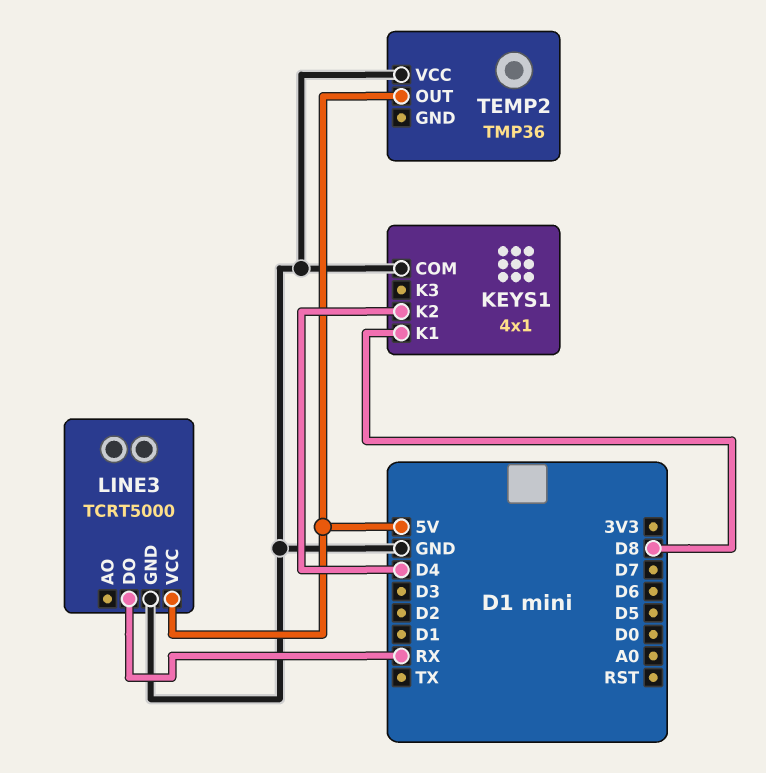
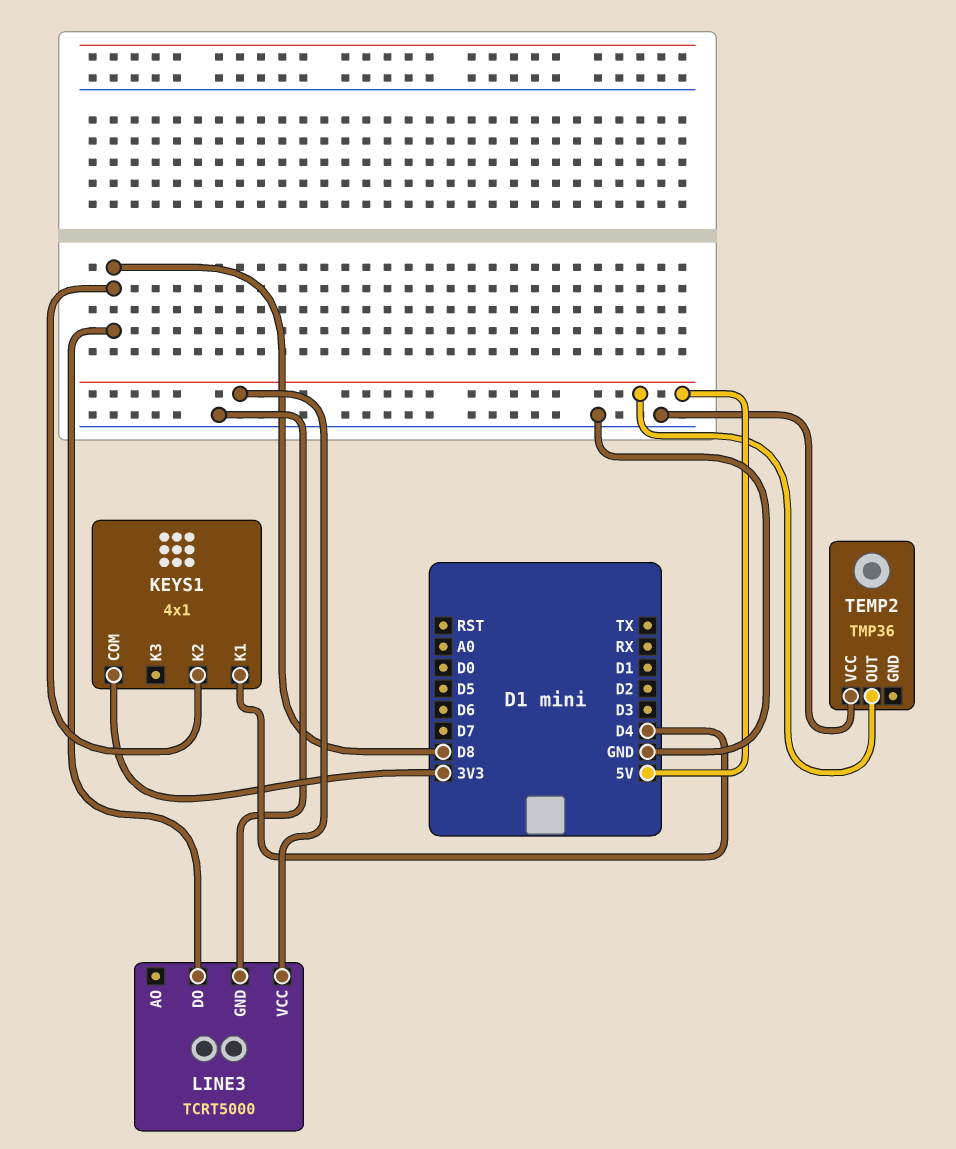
KEYS1 pin COM: GND -> 3V3
KEYS1 pin K1: D8 -> D4
KEYS1 pin K2: D4 -> D8
LINE3 pin DO: RX -> D8

